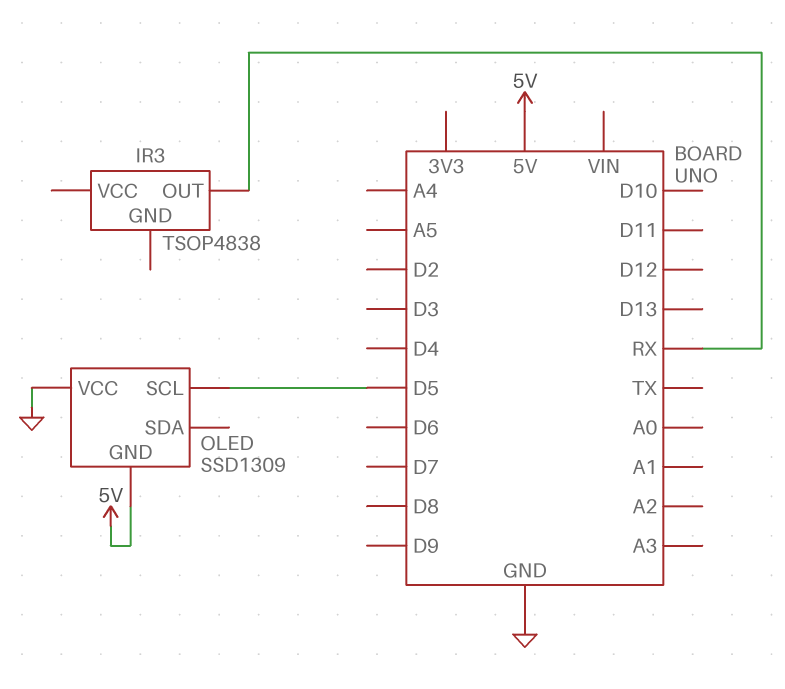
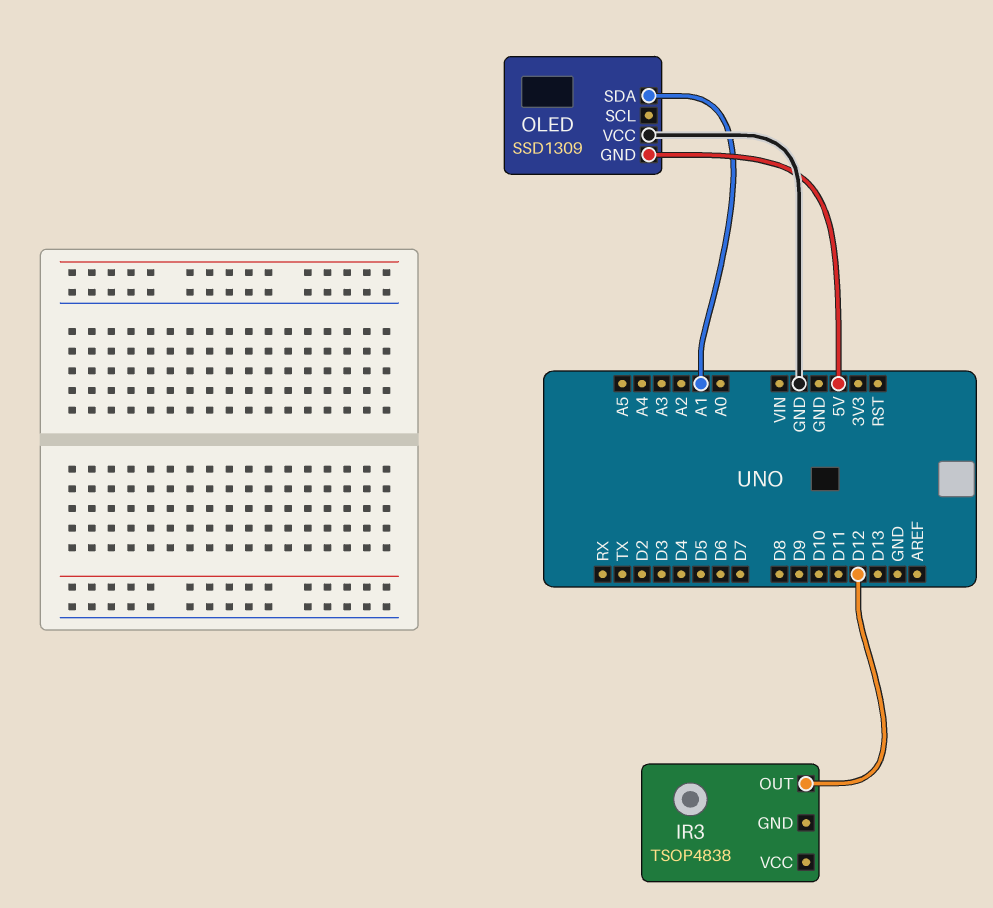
IR3 pin OUT: RX -> D12
OLED pin SCL: D5 -> none
OLED pin SDA: none -> A1

